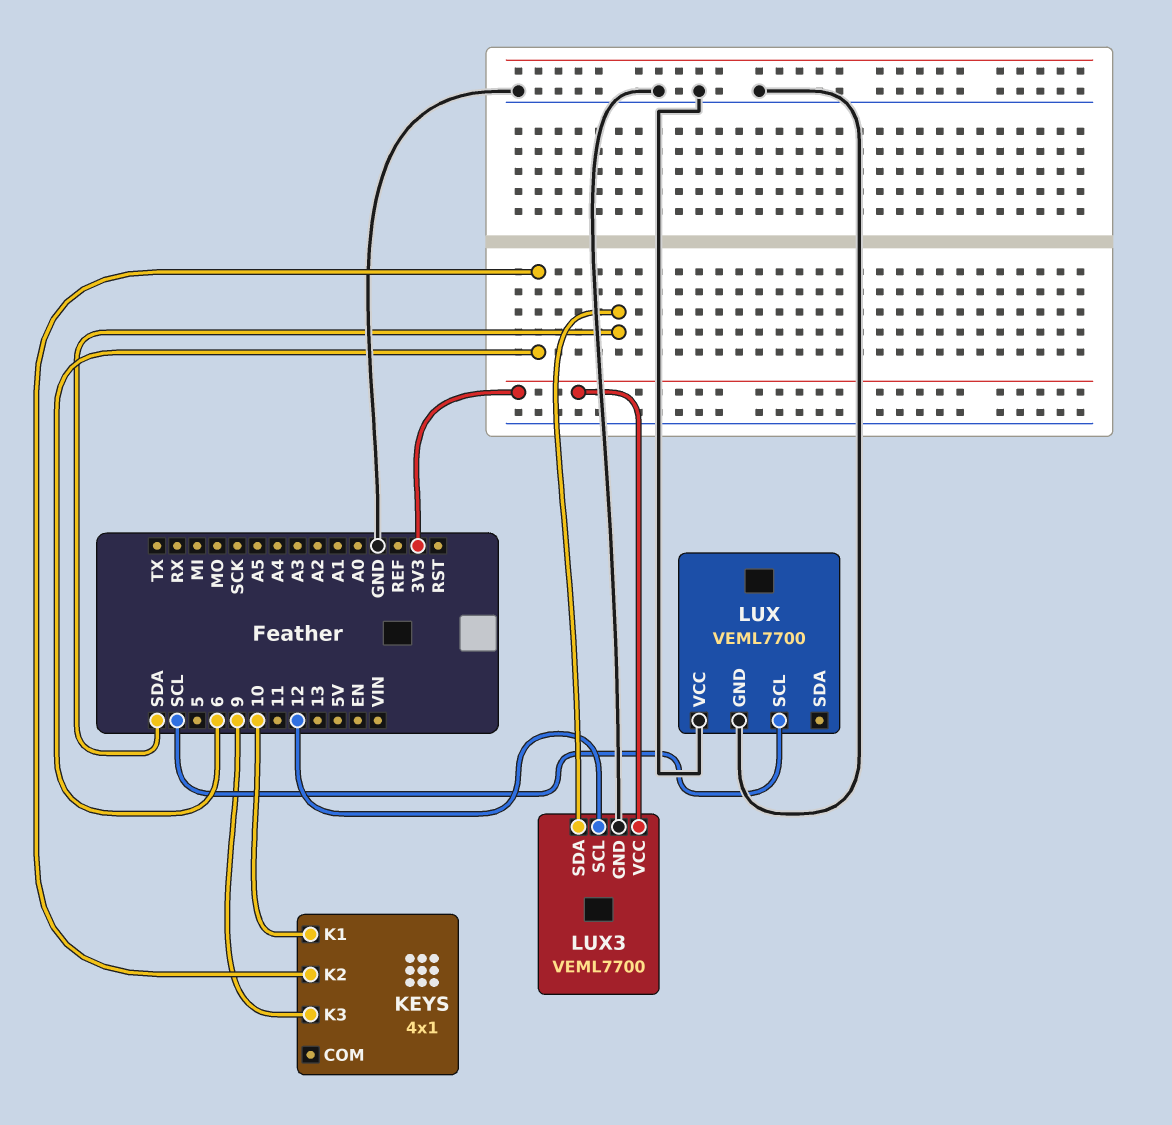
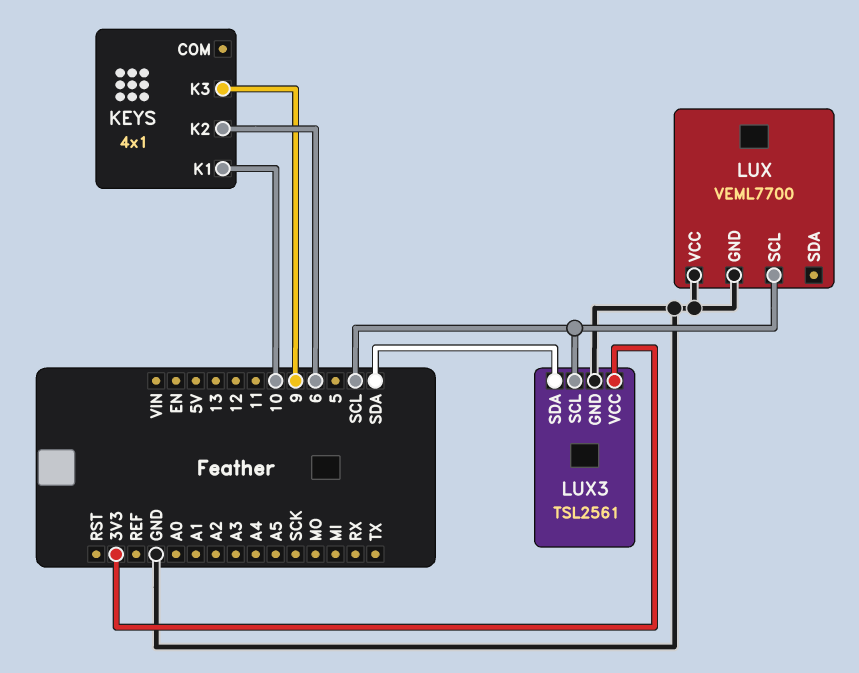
LUX3: VEML7700 -> TSL2561
LUX3 pin SCL: 12 -> SCL

